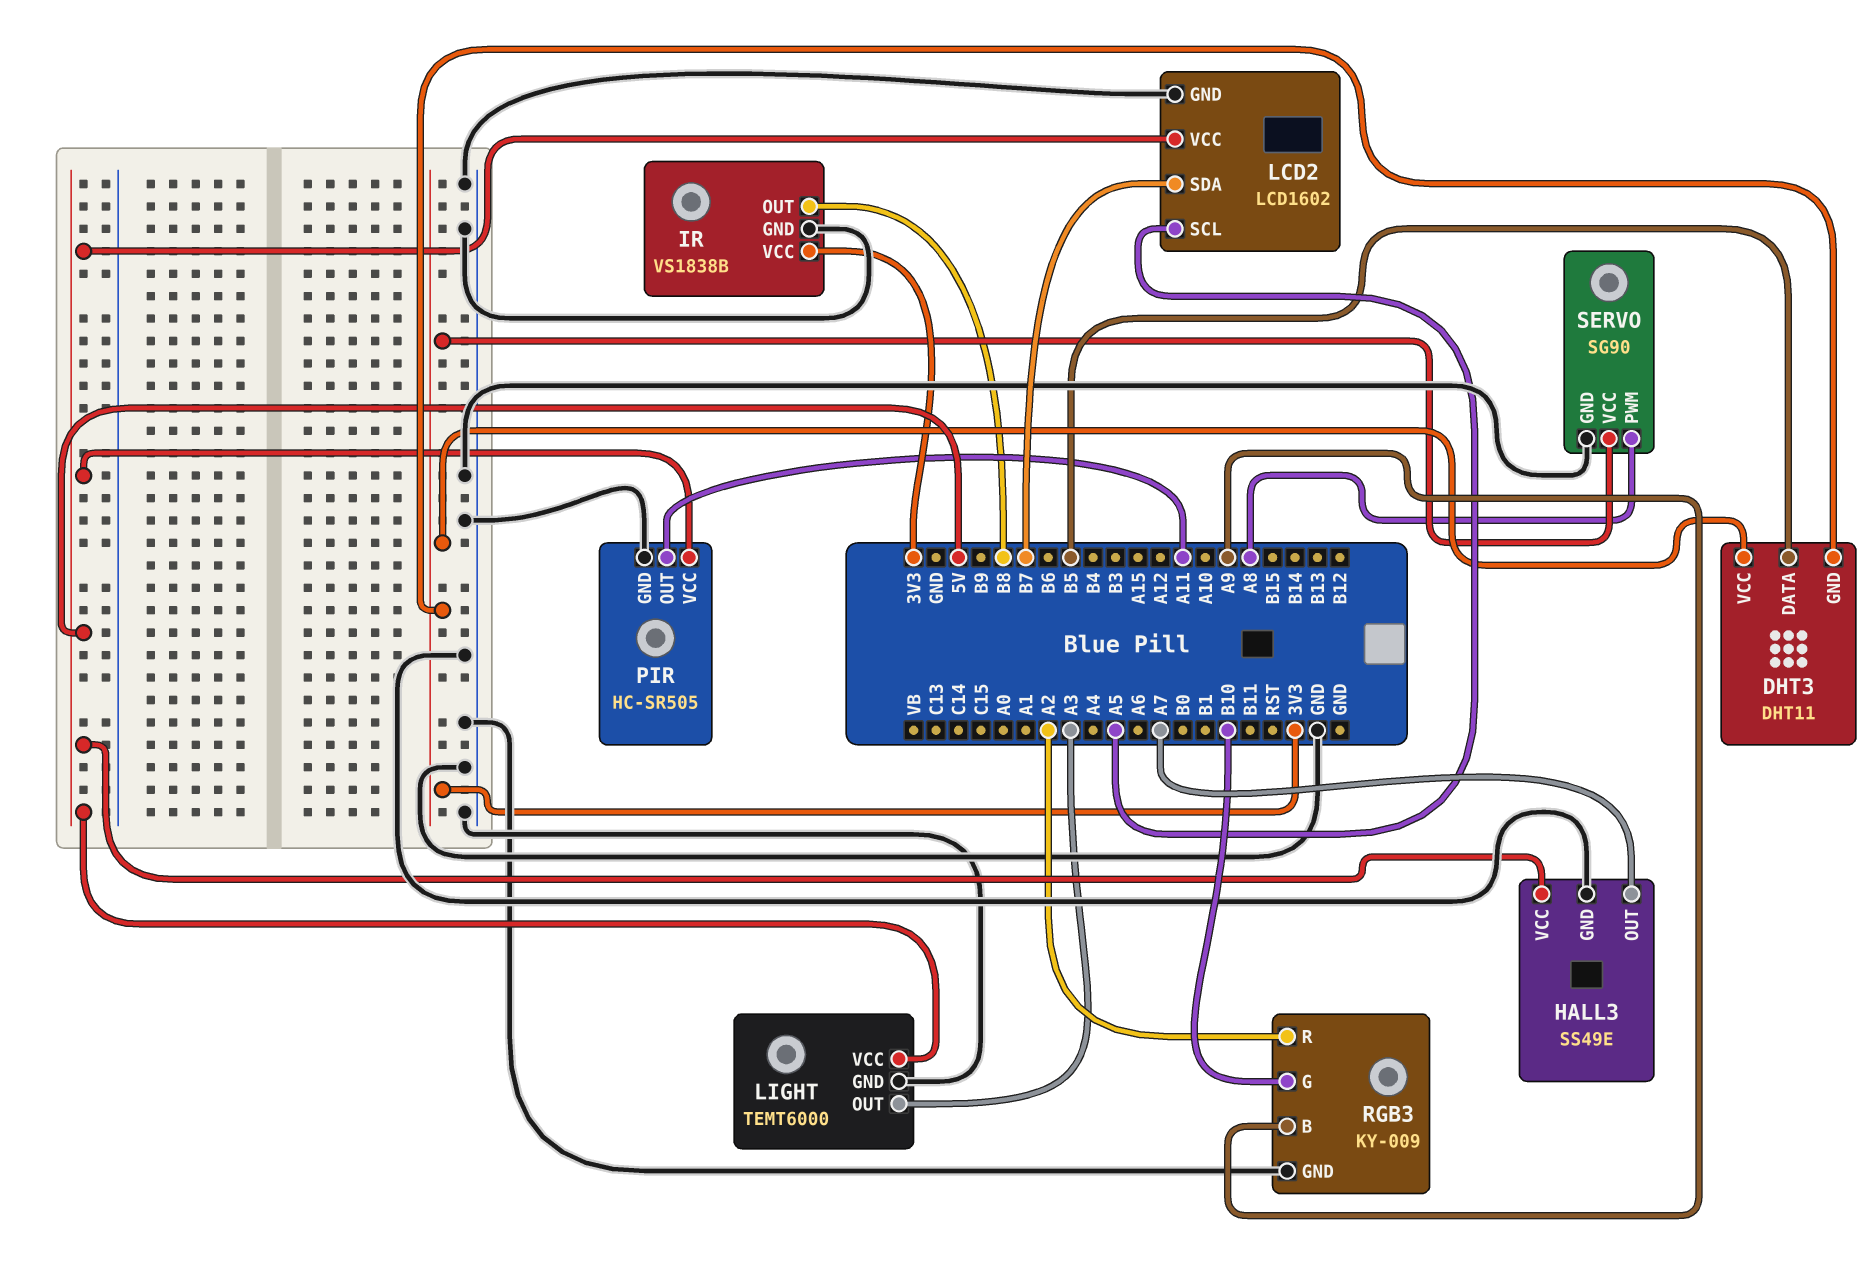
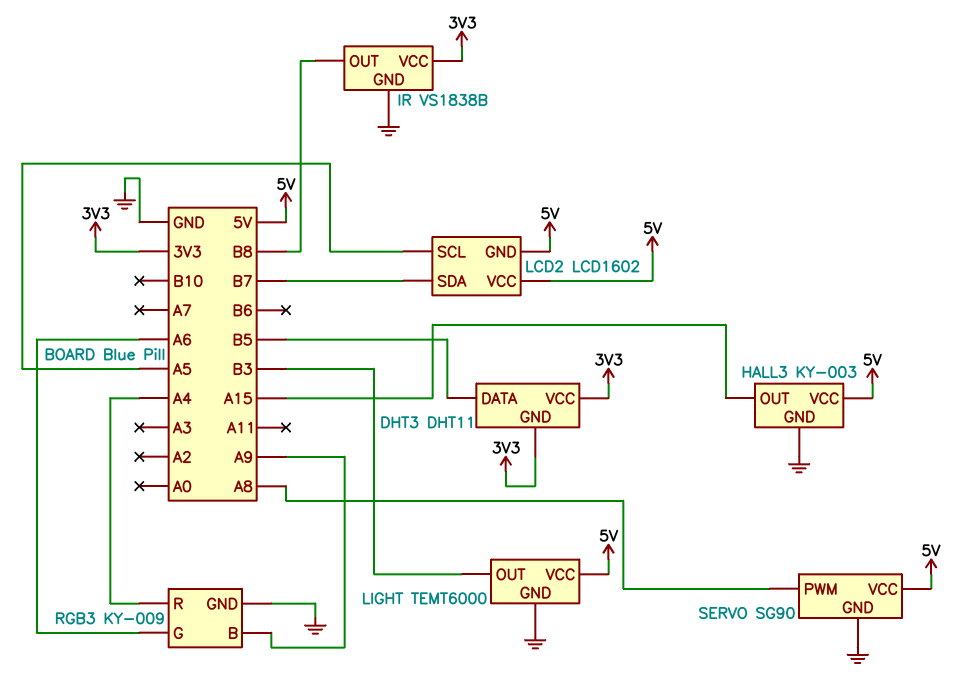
HALL3: SS49E -> KY-003
HALL3 pin OUT: A7 -> A15
LCD2 pin GND: GND -> 5V
LIGHT pin OUT: A3 -> B3
PIR: HC-SR505 -> none
PIR pin GND: GND -> none
PIR pin OUT: A11 -> none
PIR pin VCC: 5V -> none
RGB3 pin G: B10 -> A6
RGB3 pin R: A2 -> A4
SERVO pin VCC: 3V3 -> 5V

